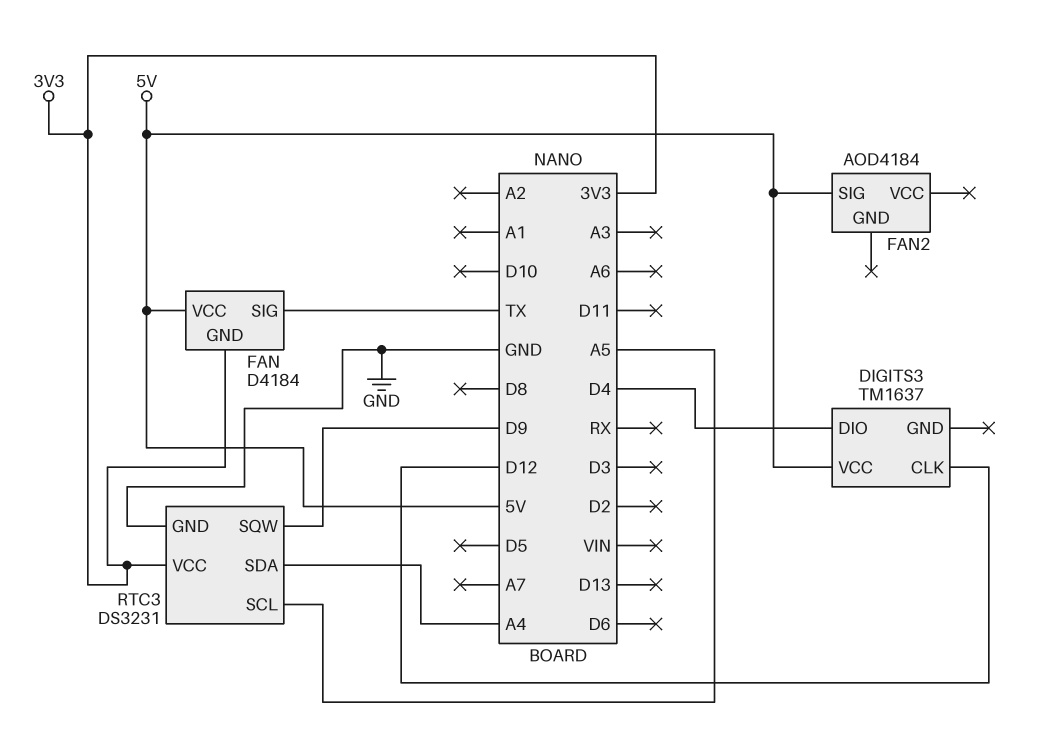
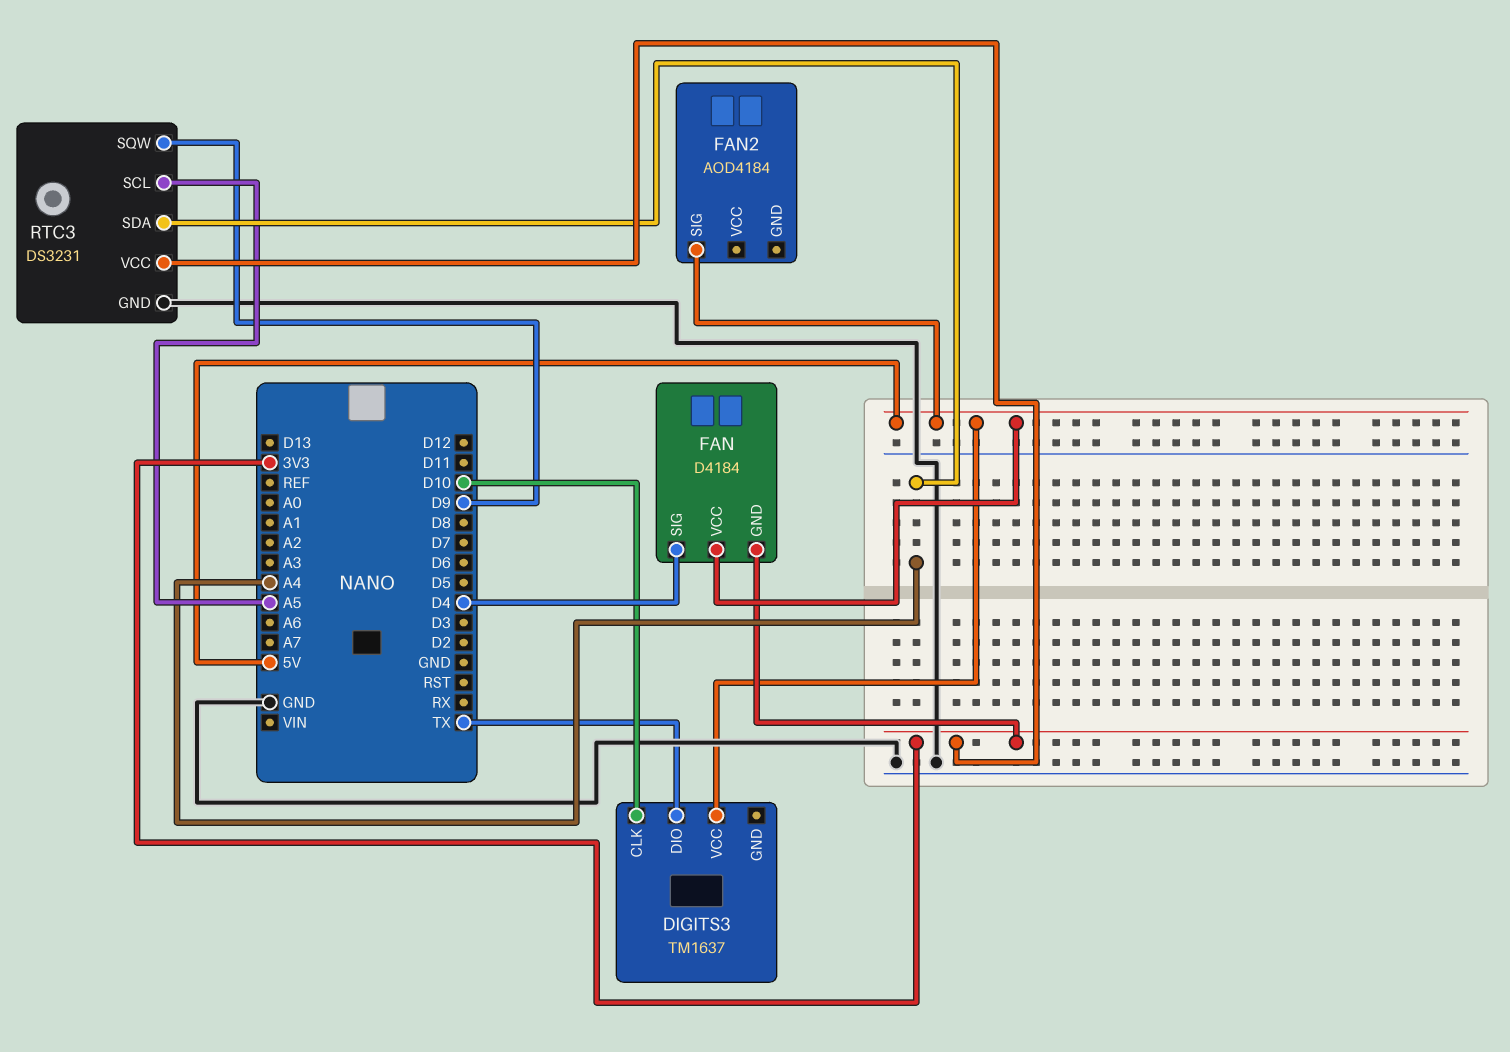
DIGITS3 pin CLK: D12 -> D10
DIGITS3 pin DIO: D4 -> TX
FAN pin SIG: TX -> D4

